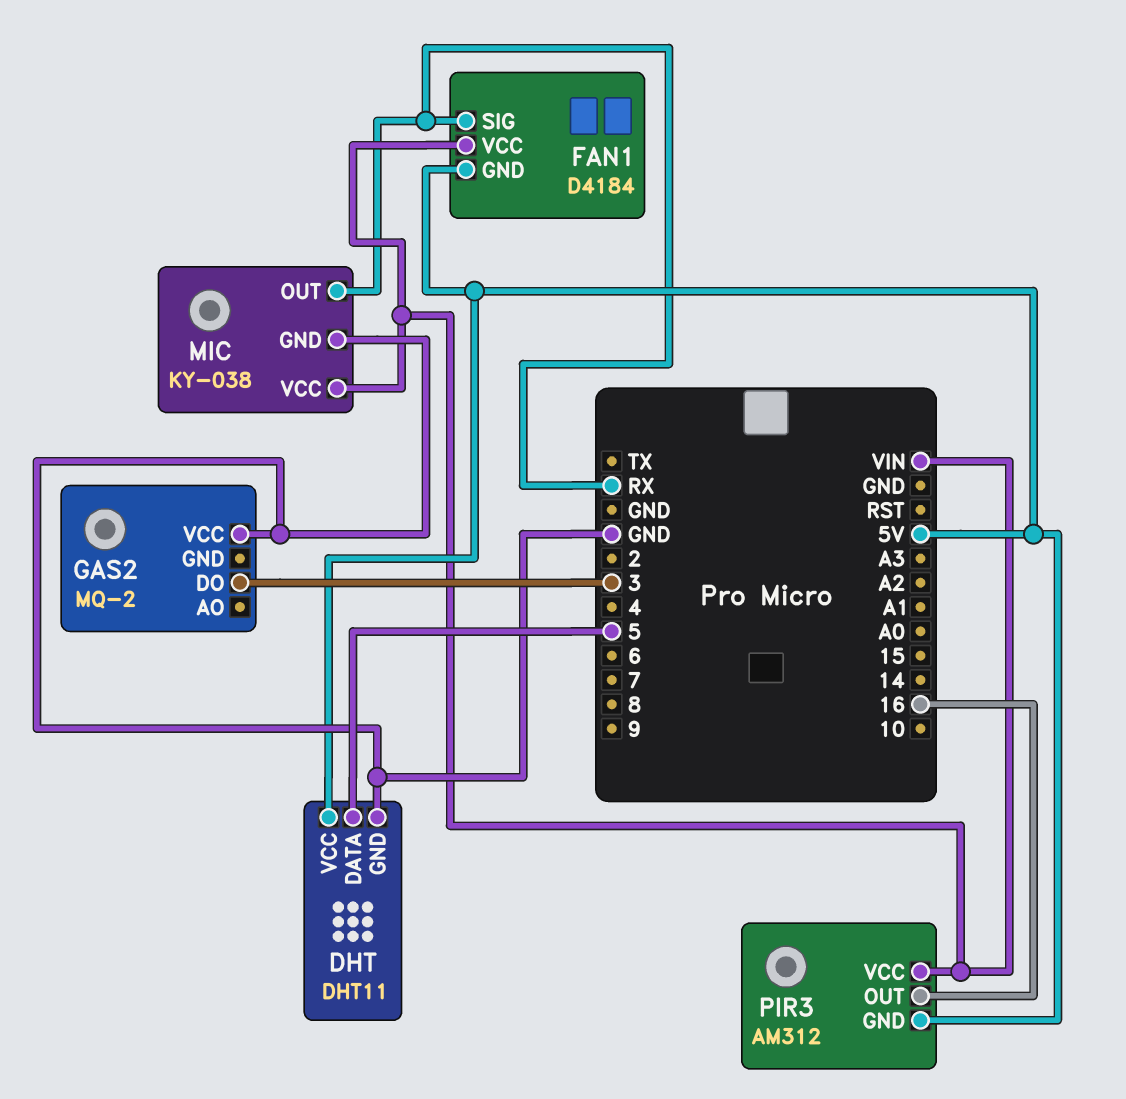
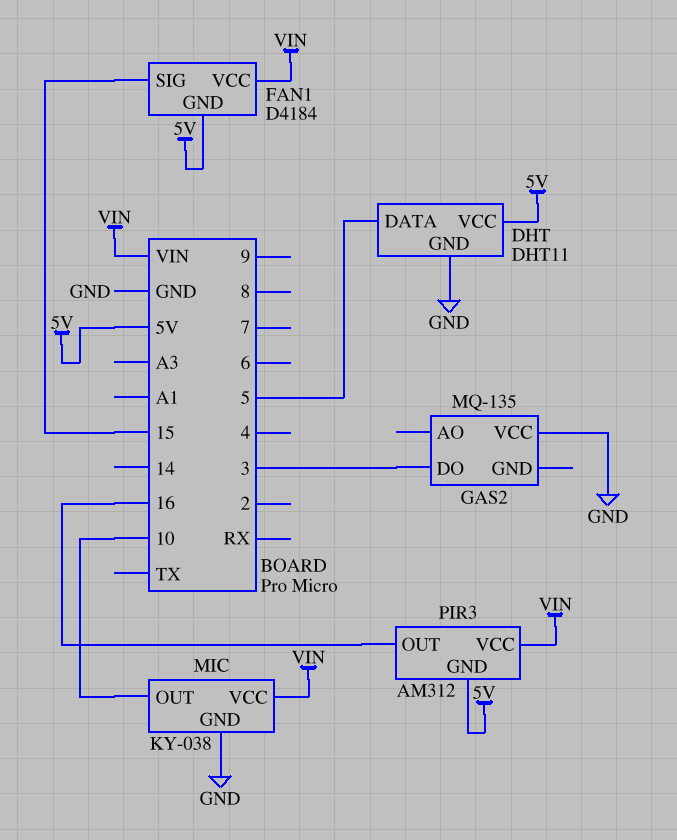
FAN1 pin SIG: RX -> 15
GAS2: MQ-2 -> MQ-135
MIC pin OUT: RX -> 10

